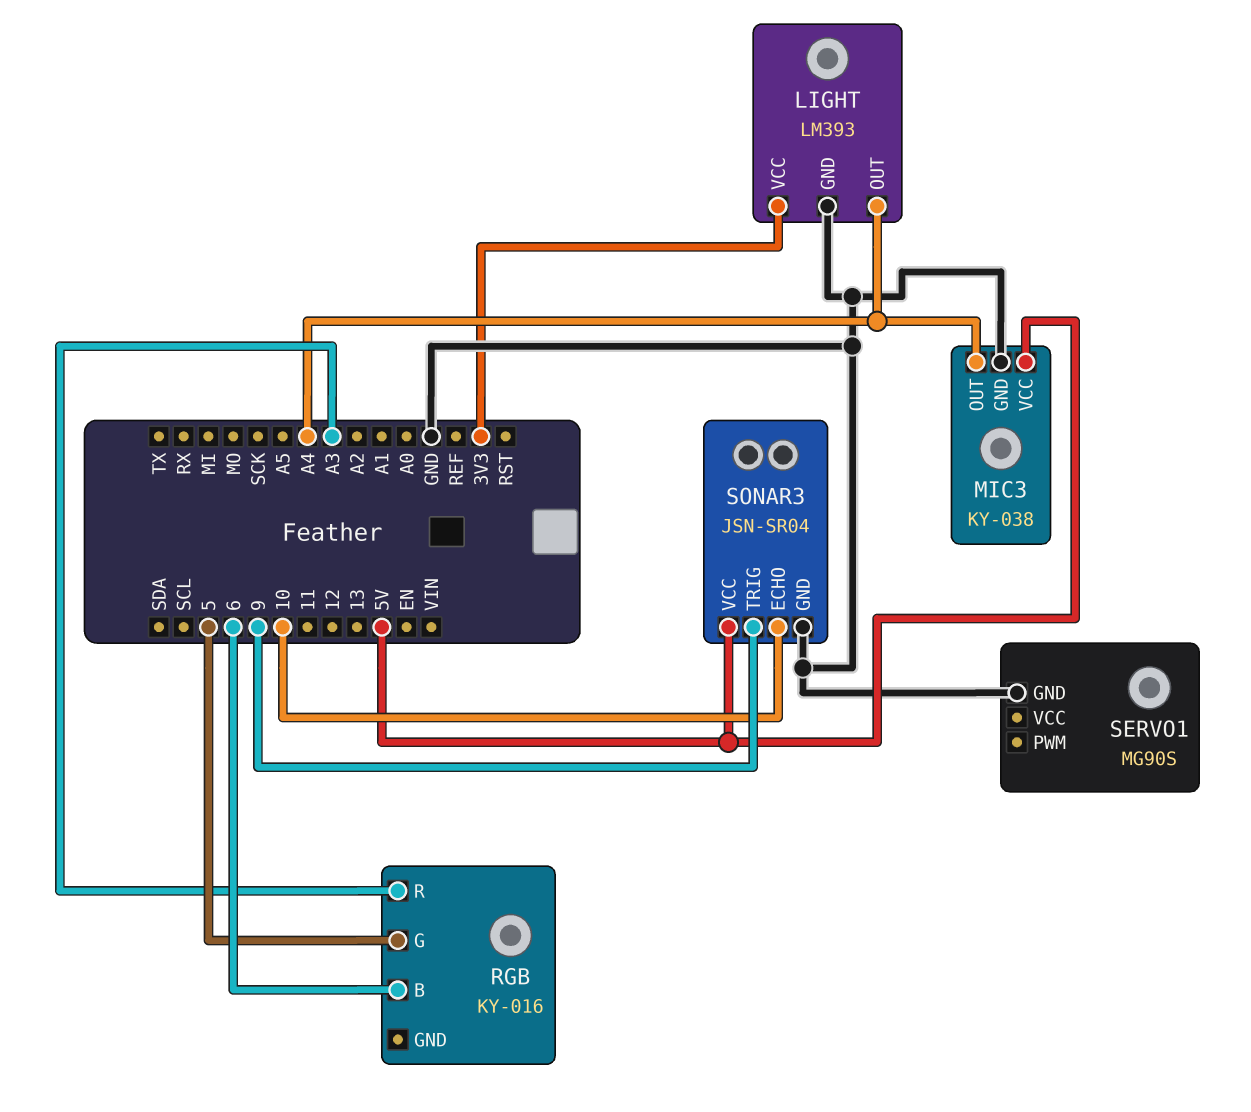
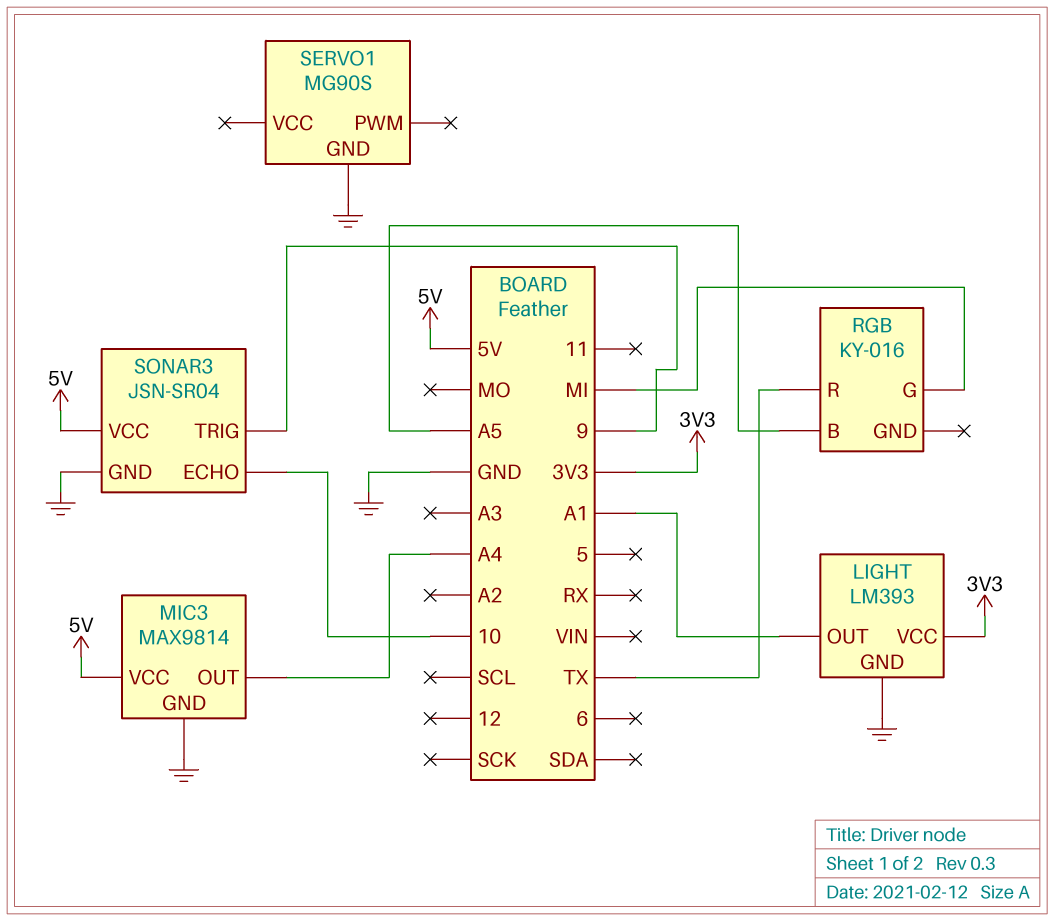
LIGHT pin OUT: A4 -> A1
MIC3: KY-038 -> MAX9814
RGB pin B: 6 -> A5
RGB pin G: 5 -> MI
RGB pin R: A3 -> TX

